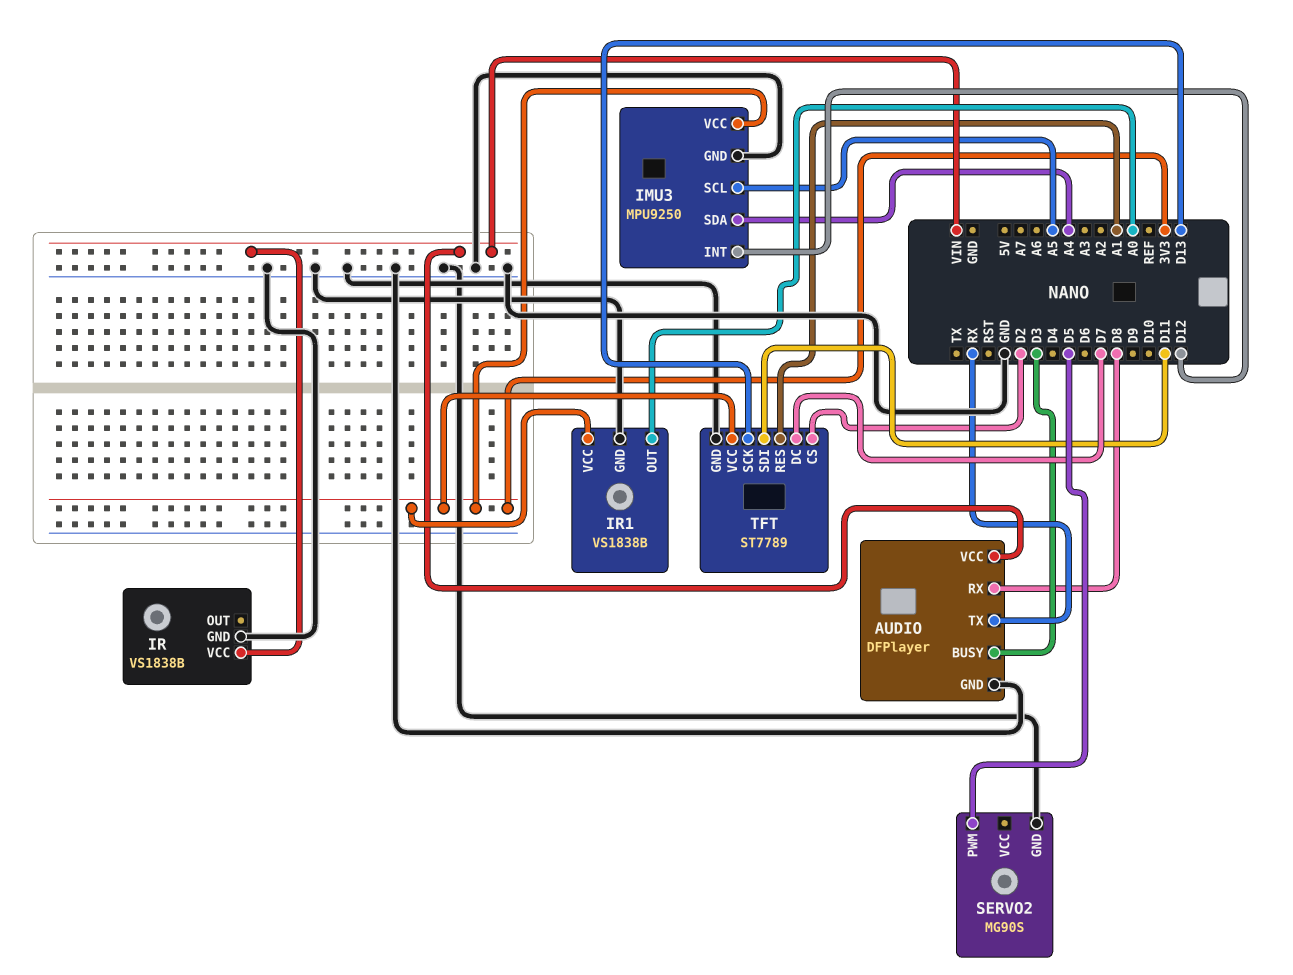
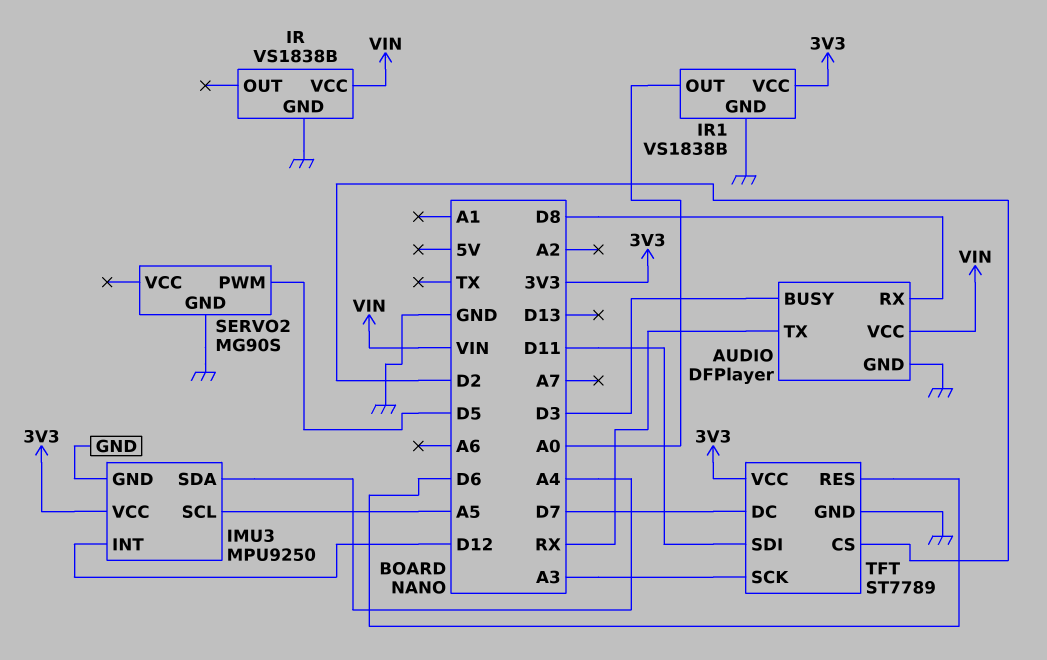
TFT pin RES: A1 -> D6
TFT pin SCK: D13 -> A3

